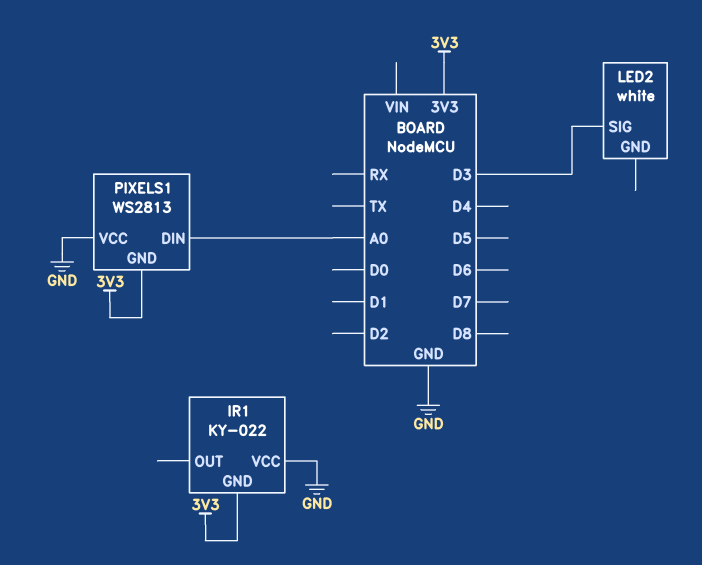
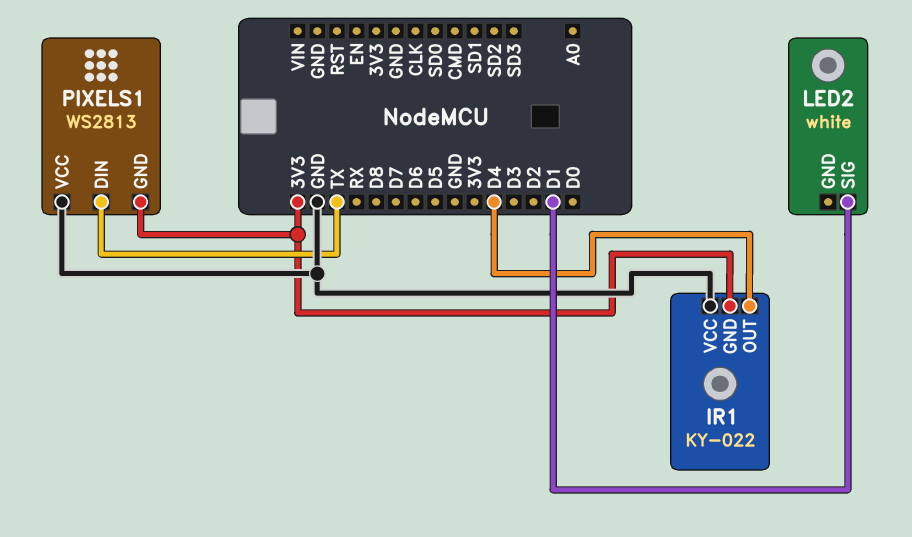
IR1 pin OUT: none -> D4
LED2 pin SIG: D3 -> D1
PIXELS1 pin DIN: A0 -> TX

